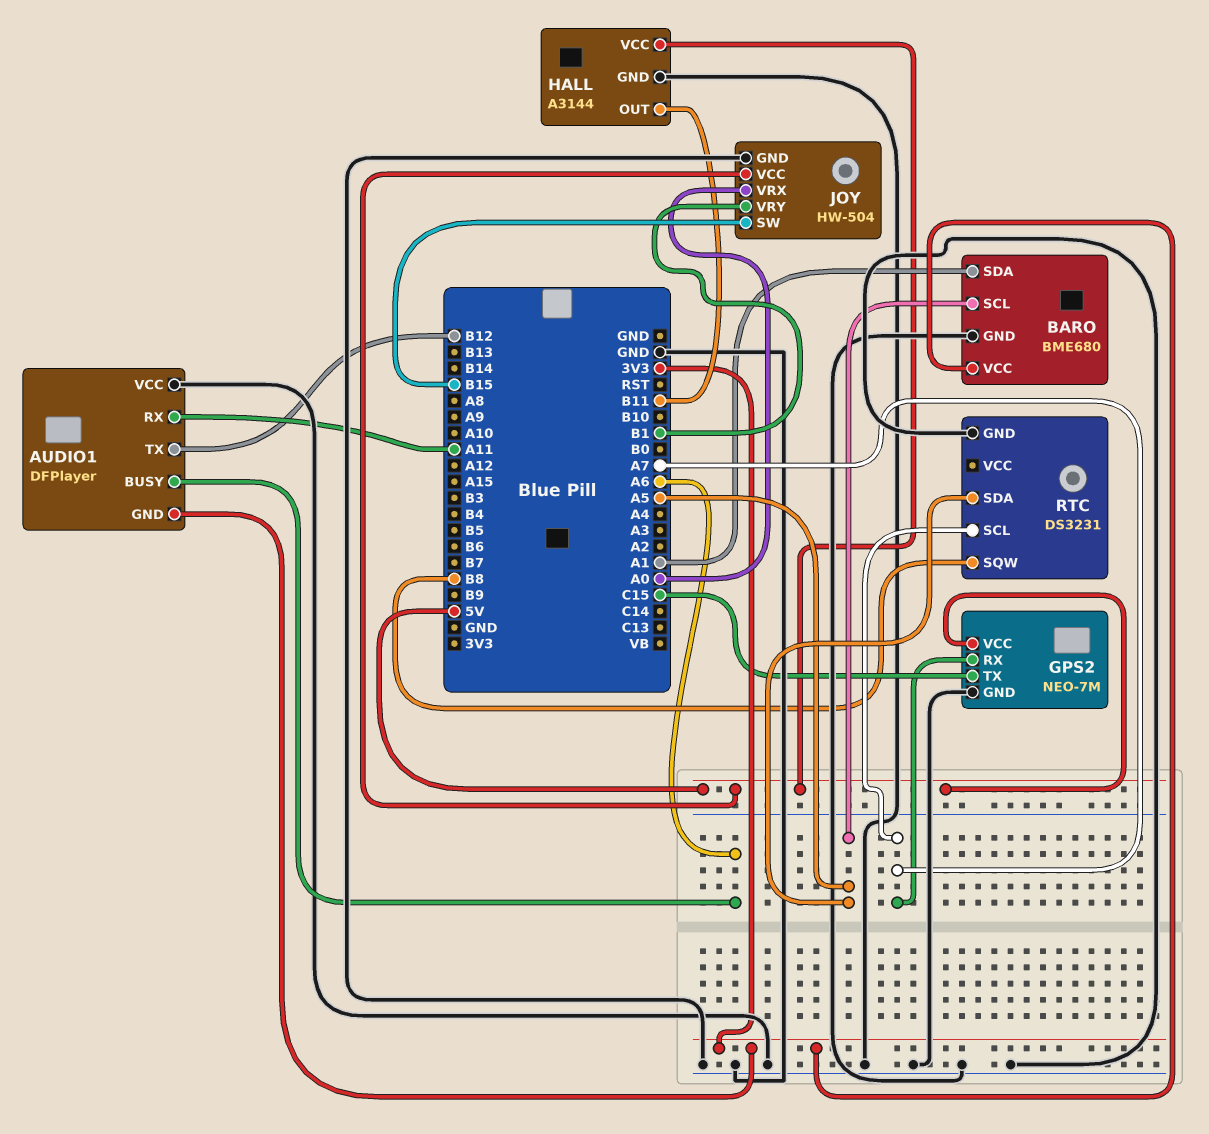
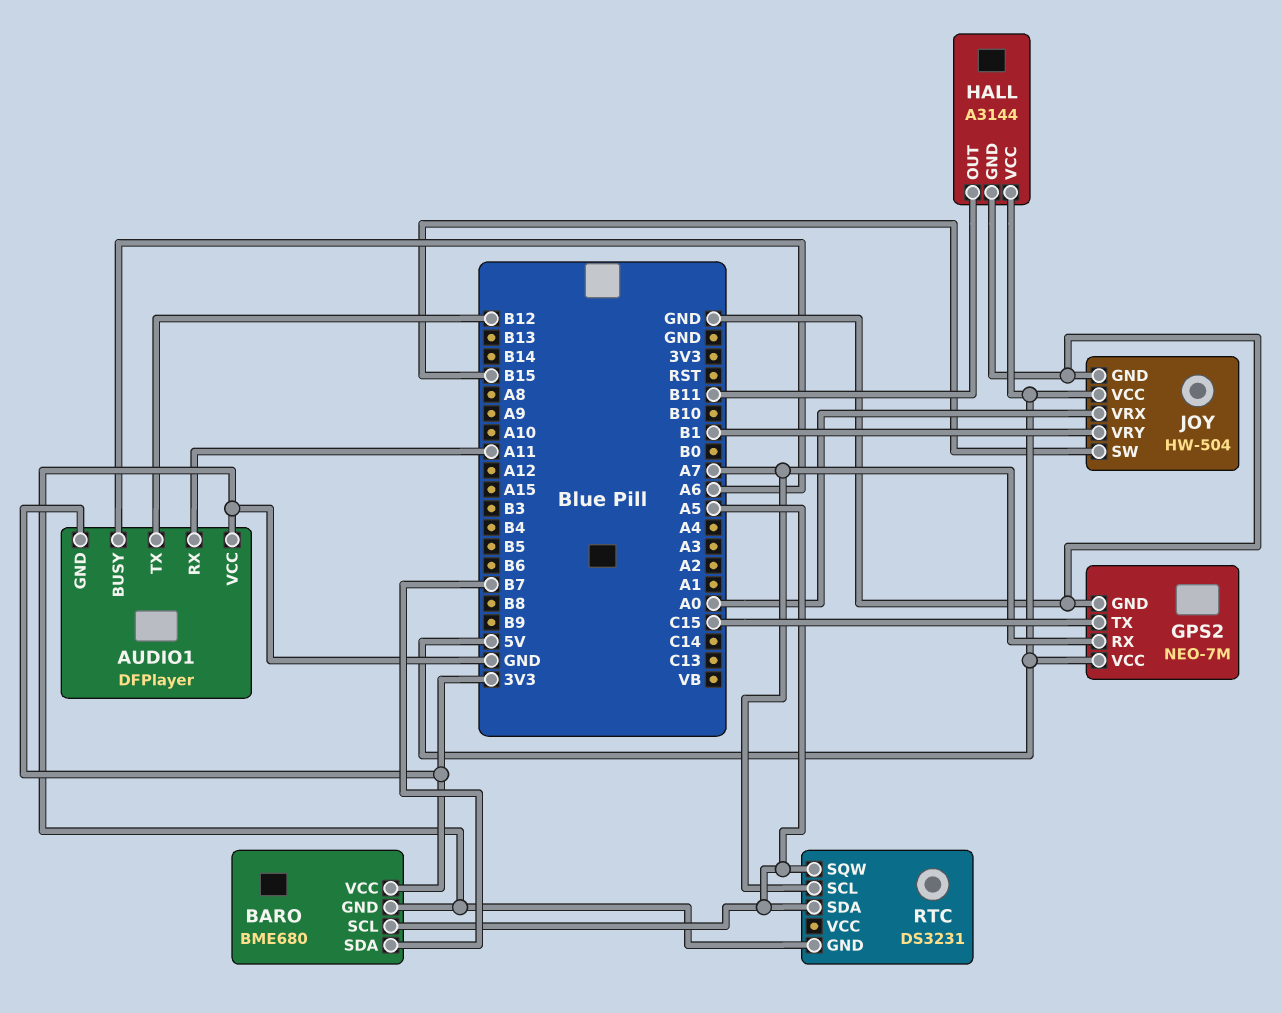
BARO pin SDA: A1 -> B7
RTC pin SQW: B8 -> A5

